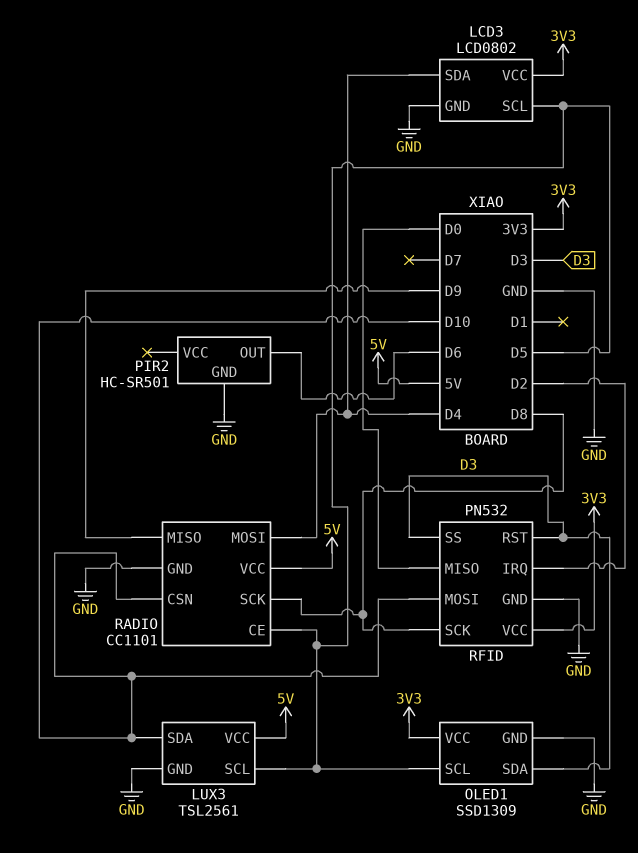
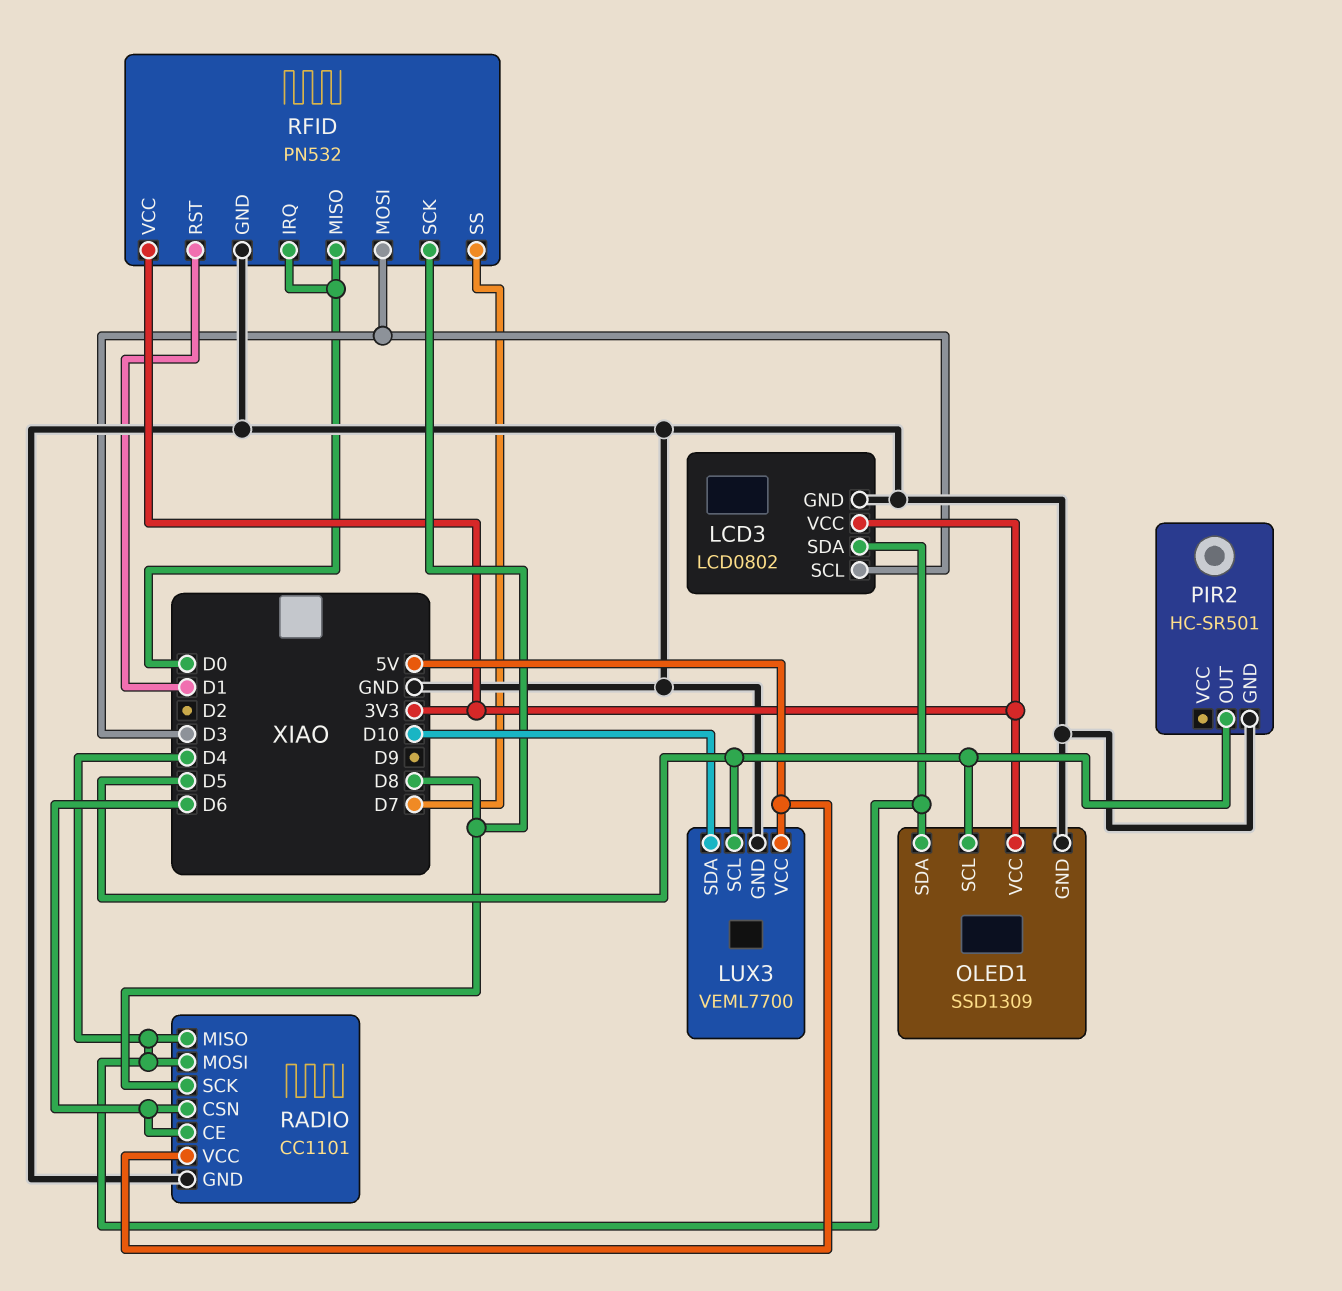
LCD3 pin SCL: D5 -> D3
LUX3: TSL2561 -> VEML7700
OLED1 pin SDA: D3 -> D4
PIR2 pin OUT: D6 -> D5
RADIO pin CE: D5 -> D6
RADIO pin CSN: D10 -> D6
RADIO pin MISO: D9 -> D4
RFID pin IRQ: D2 -> D0
RFID pin MOSI: D10 -> D3
RFID pin RST: D3 -> D1
RFID pin SS: D3 -> D7

